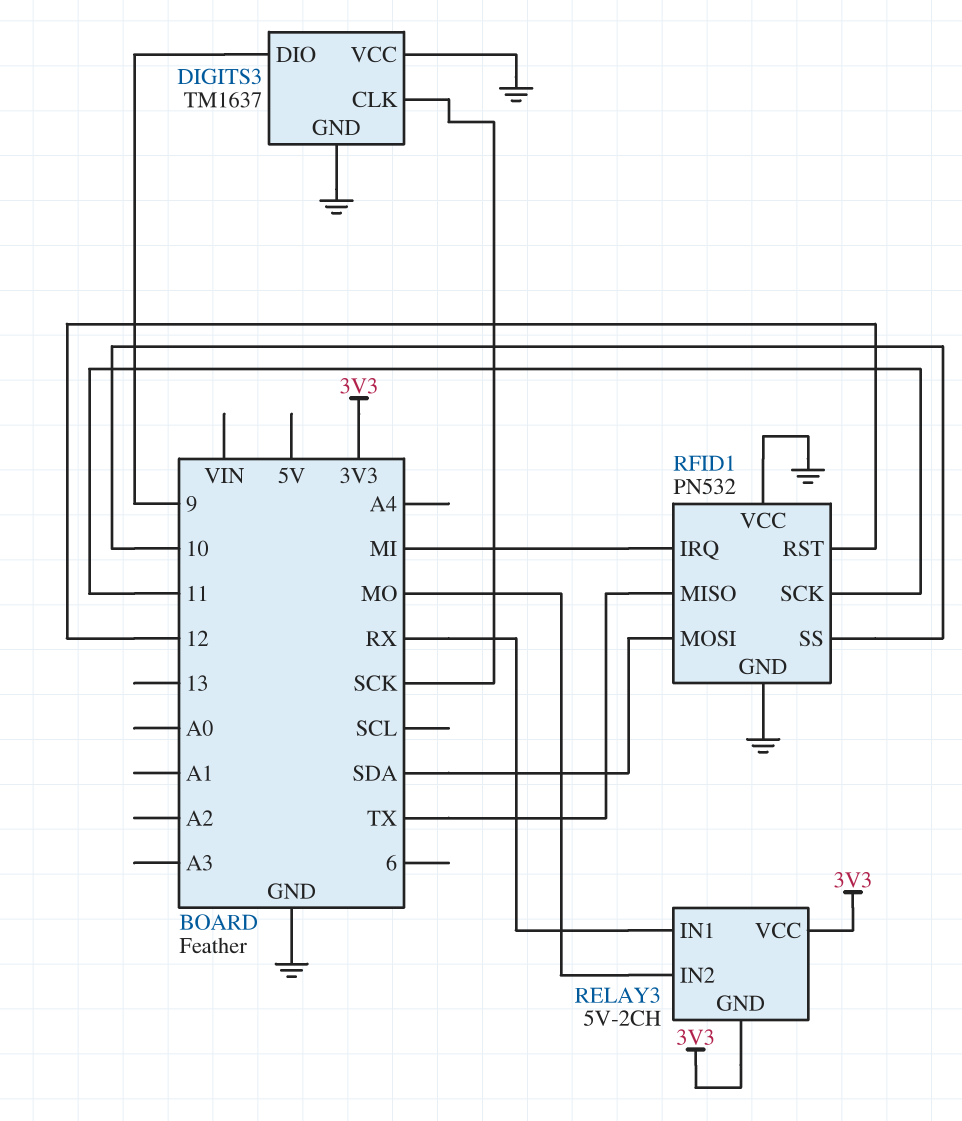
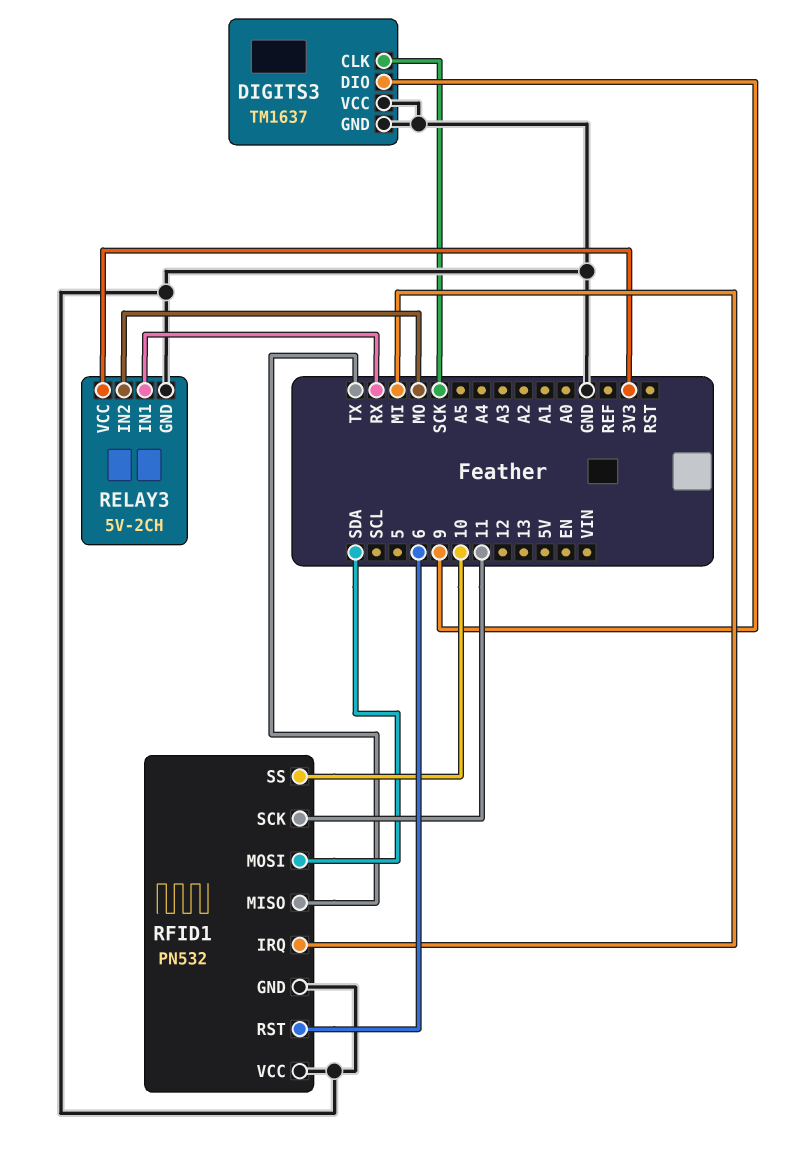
RELAY3 pin GND: 3V3 -> GND
RFID1 pin RST: 12 -> 6

